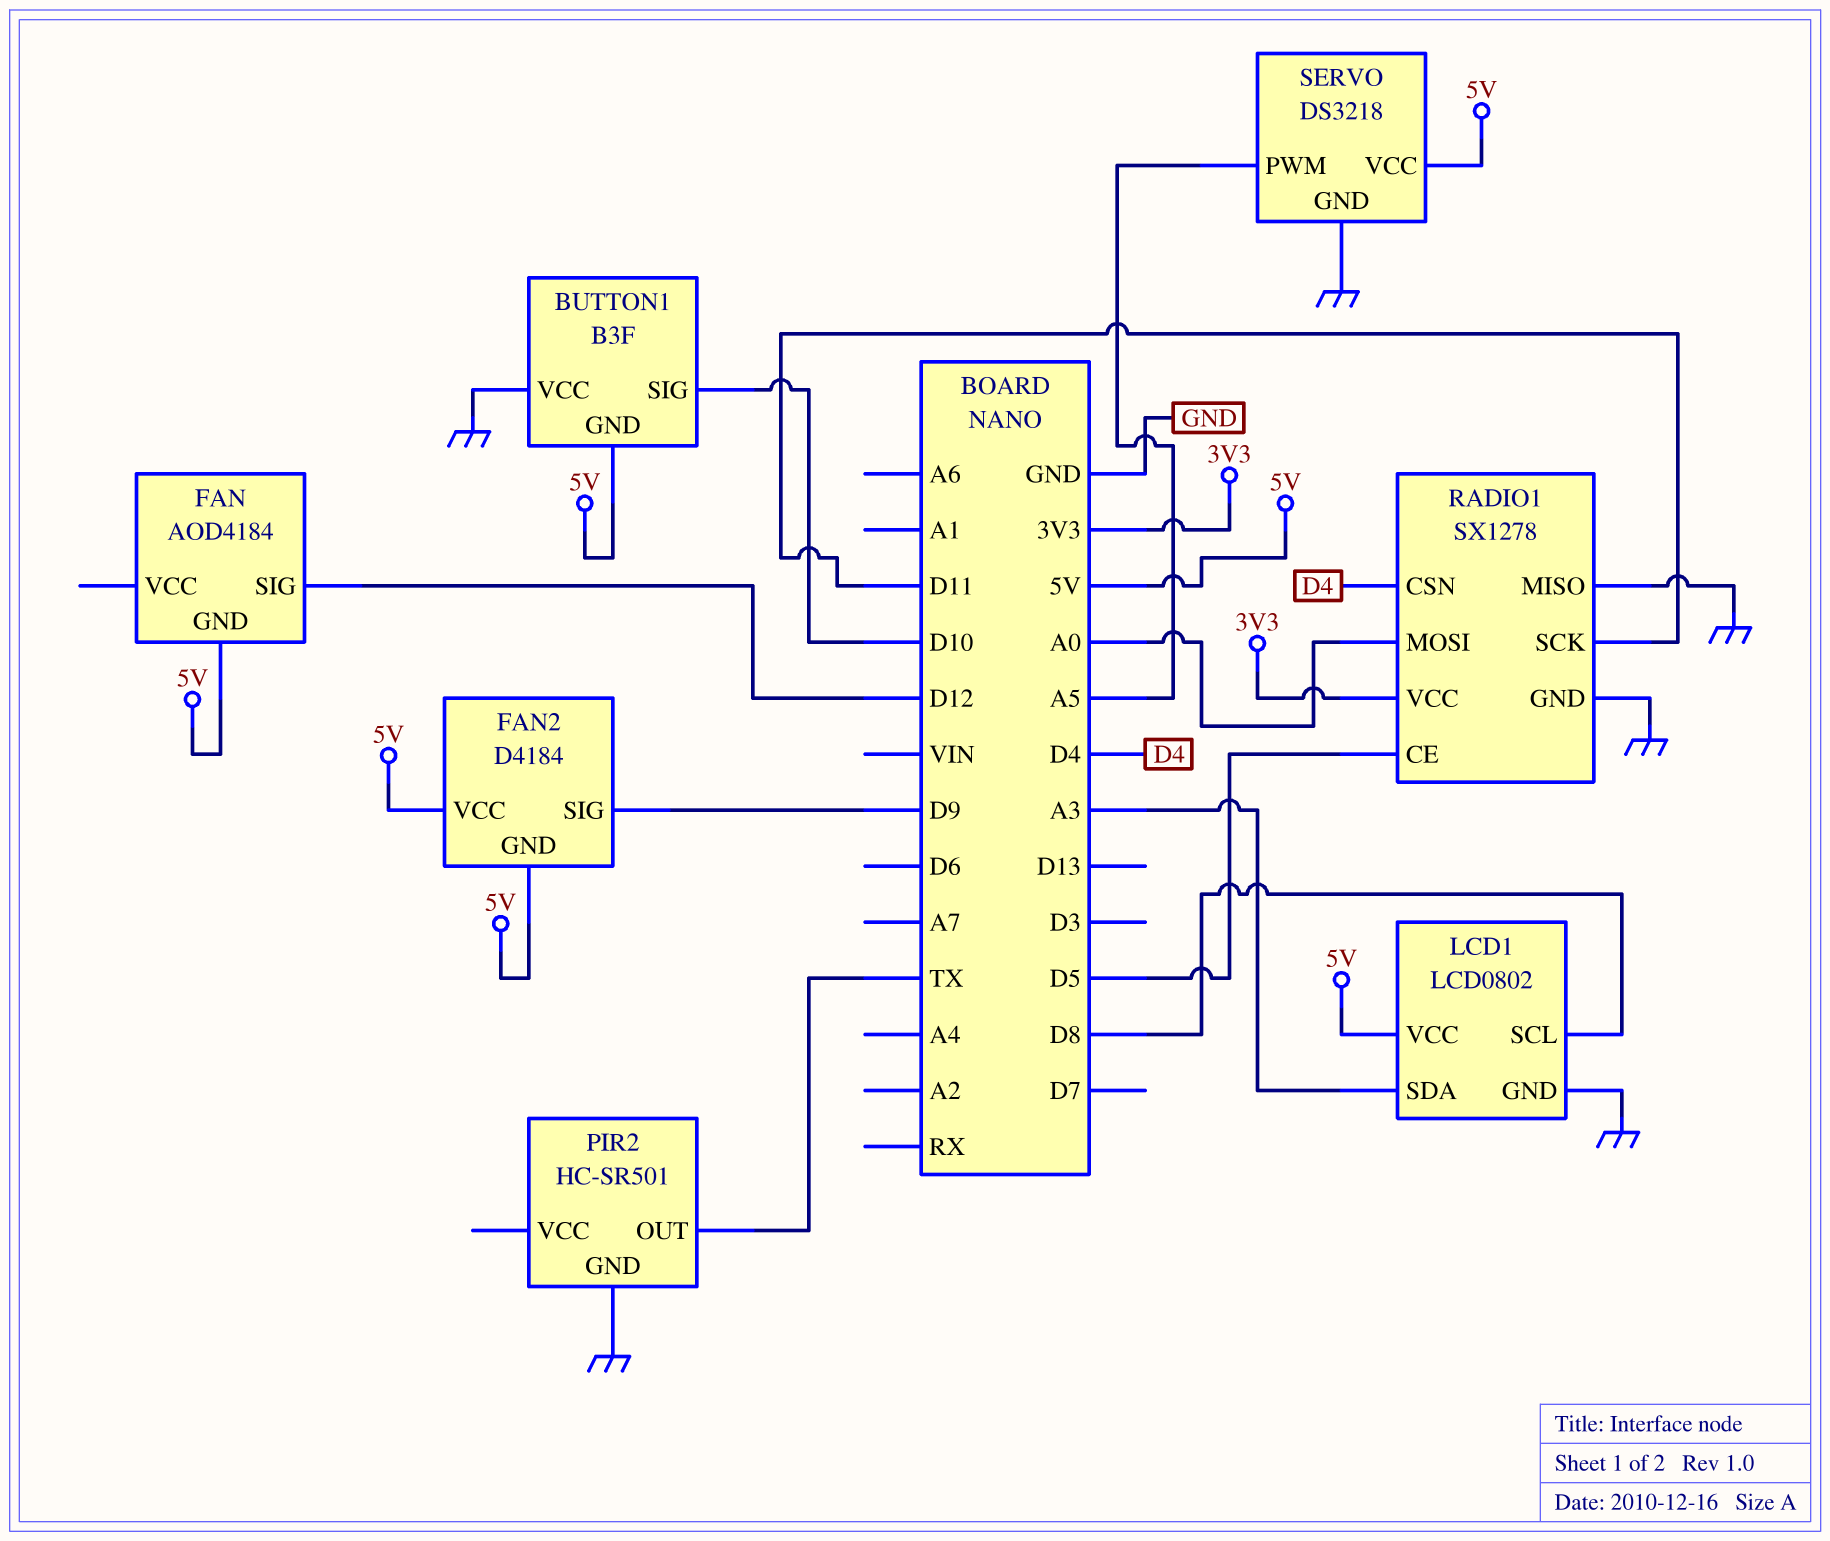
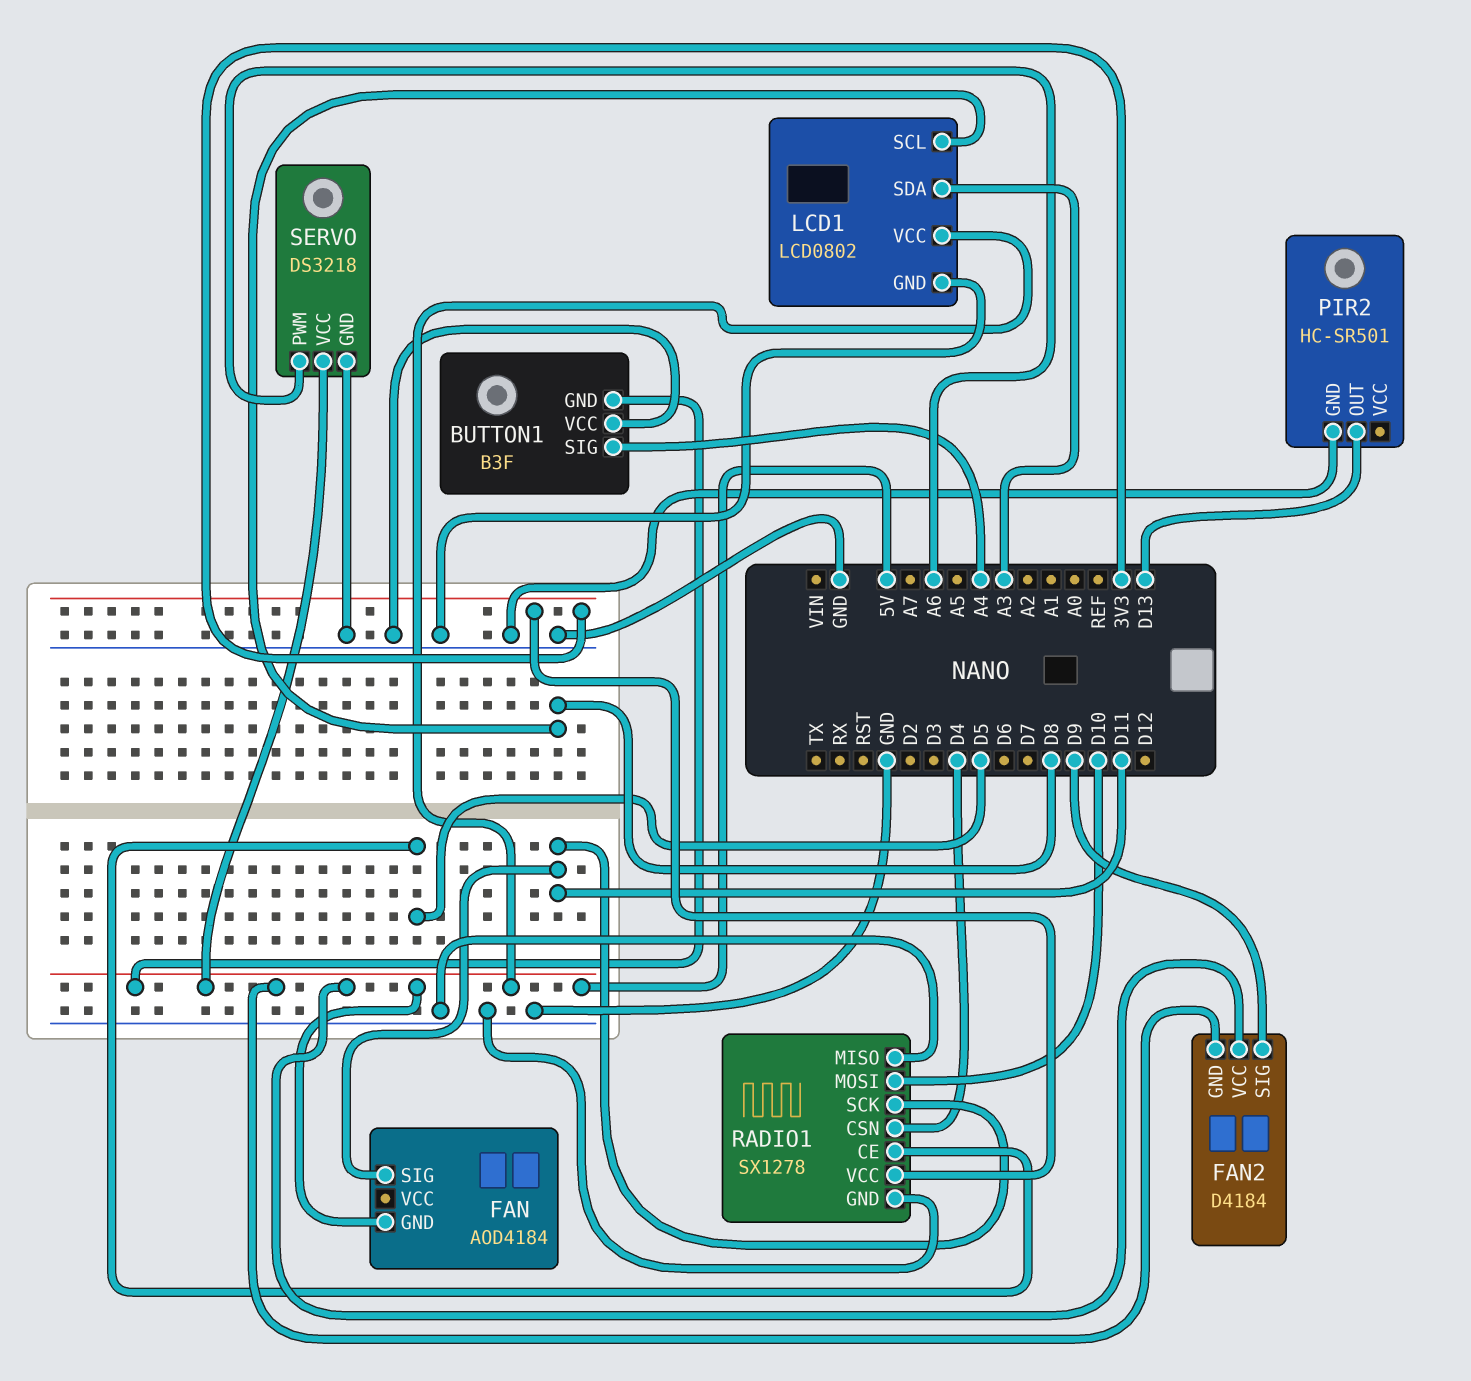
BUTTON1 pin SIG: D10 -> A4
FAN pin SIG: D12 -> D11
PIR2 pin OUT: TX -> D13
RADIO1 pin MOSI: A0 -> D10
SERVO pin PWM: A5 -> A6

